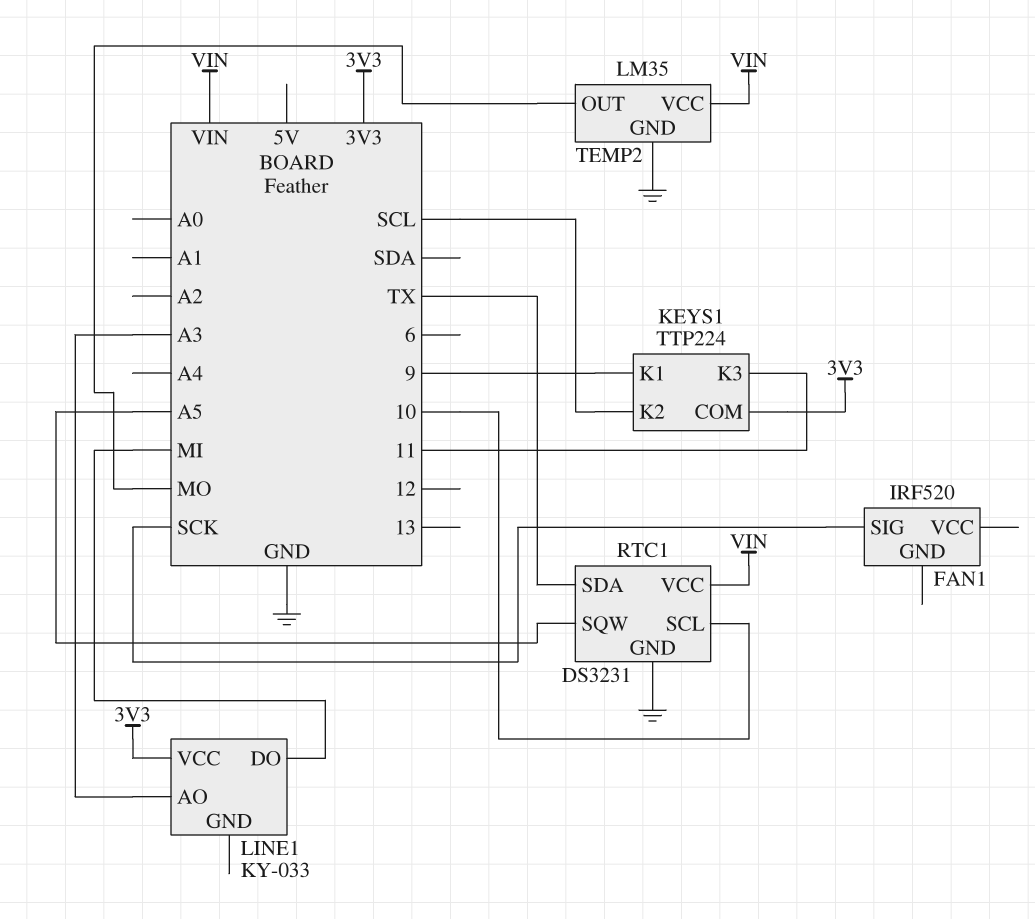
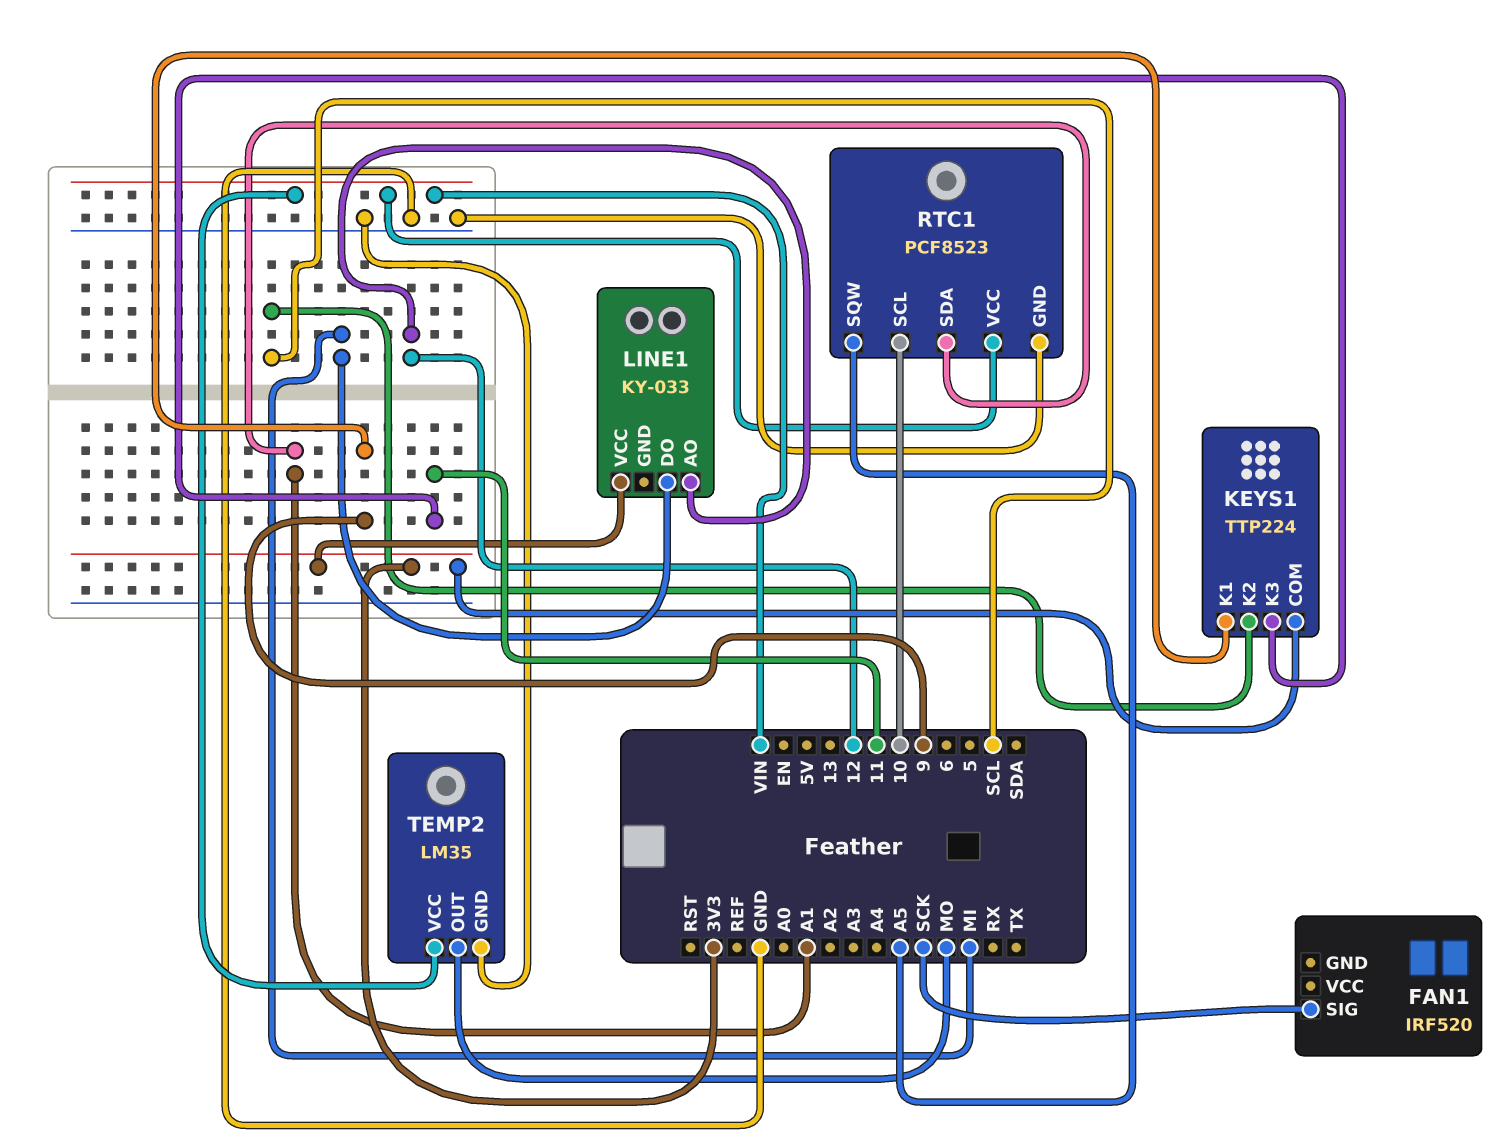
LINE1 pin AO: A3 -> 12
RTC1: DS3231 -> PCF8523
RTC1 pin SDA: TX -> A1

